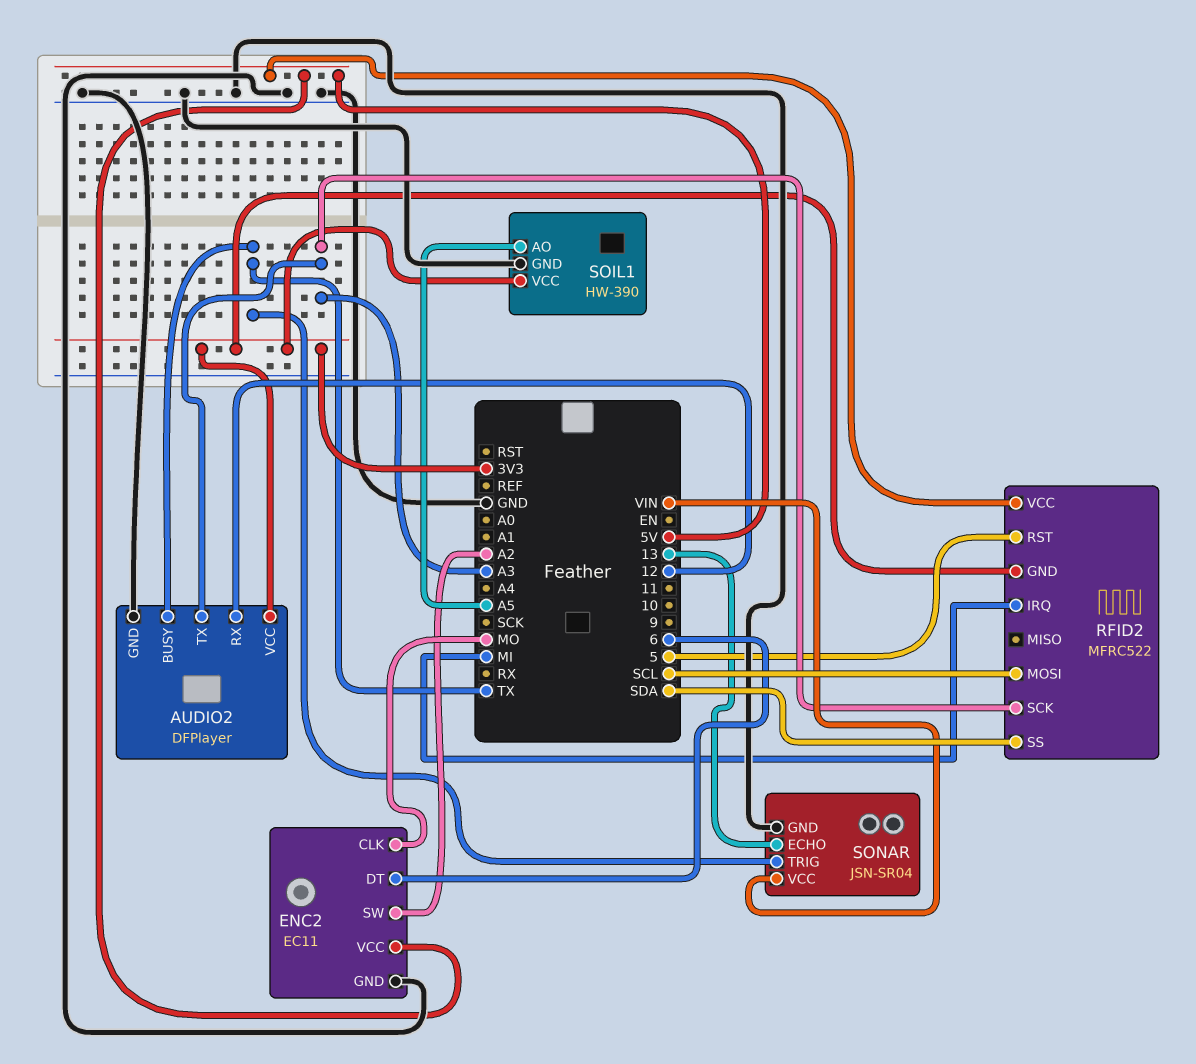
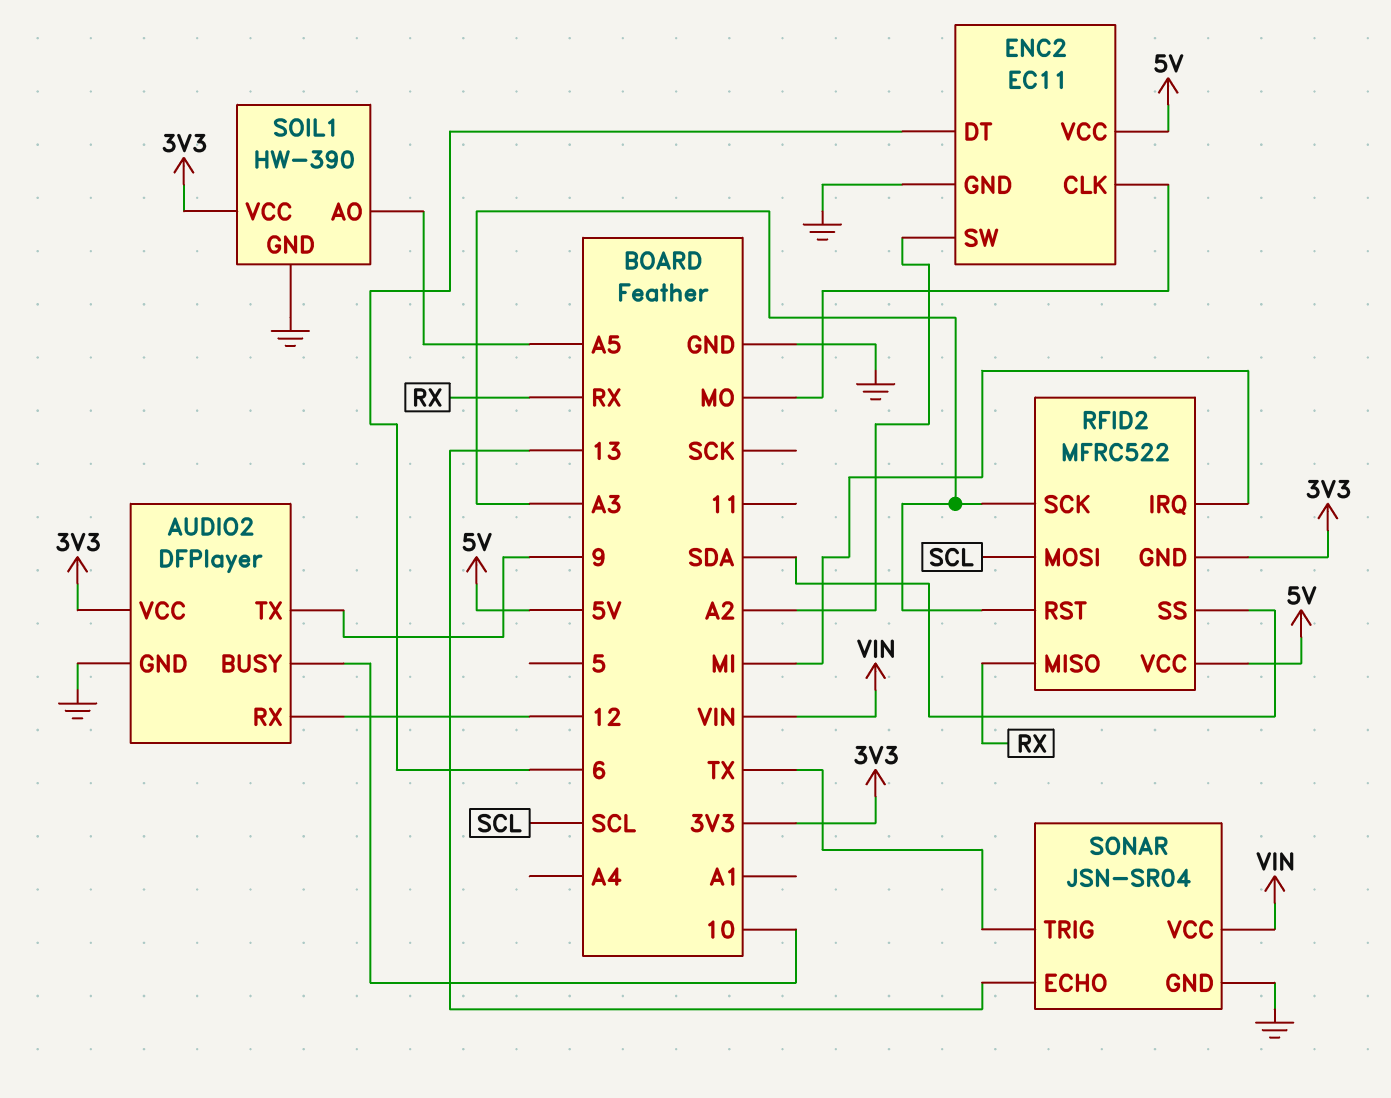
AUDIO2 pin BUSY: TX -> 10
AUDIO2 pin TX: A3 -> 9
RFID2 pin MISO: none -> RX
RFID2 pin RST: 5 -> A3

